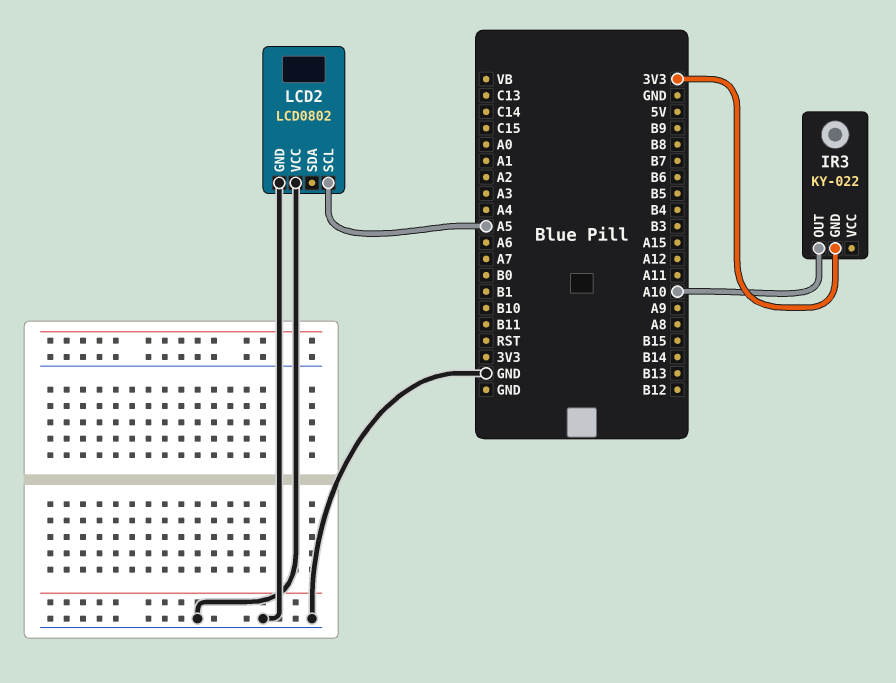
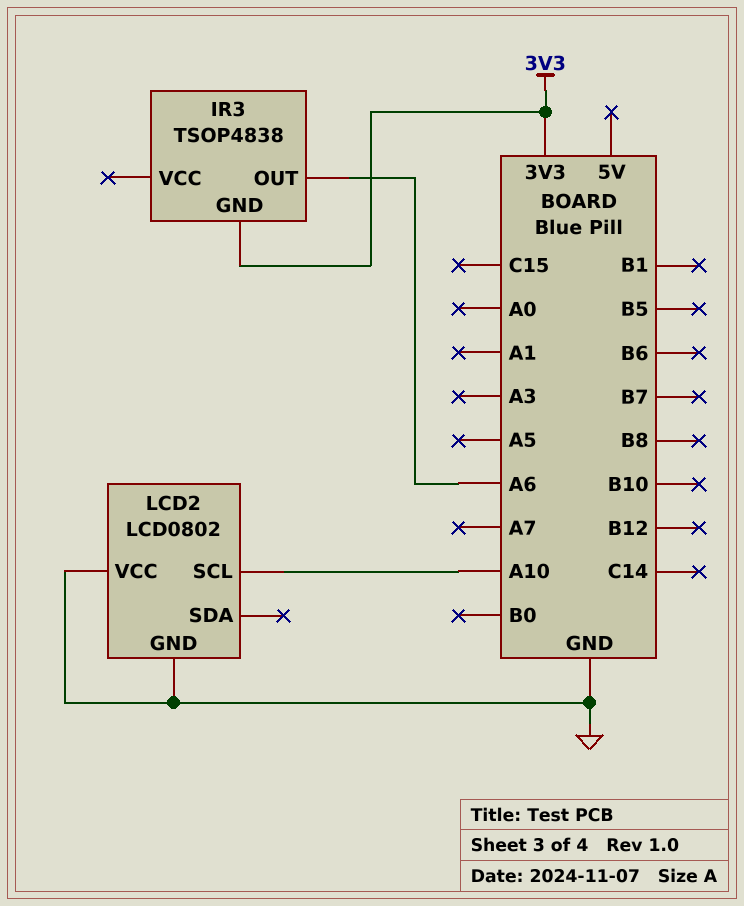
IR3: KY-022 -> TSOP4838
IR3 pin OUT: A10 -> A6
LCD2 pin SCL: A5 -> A10

